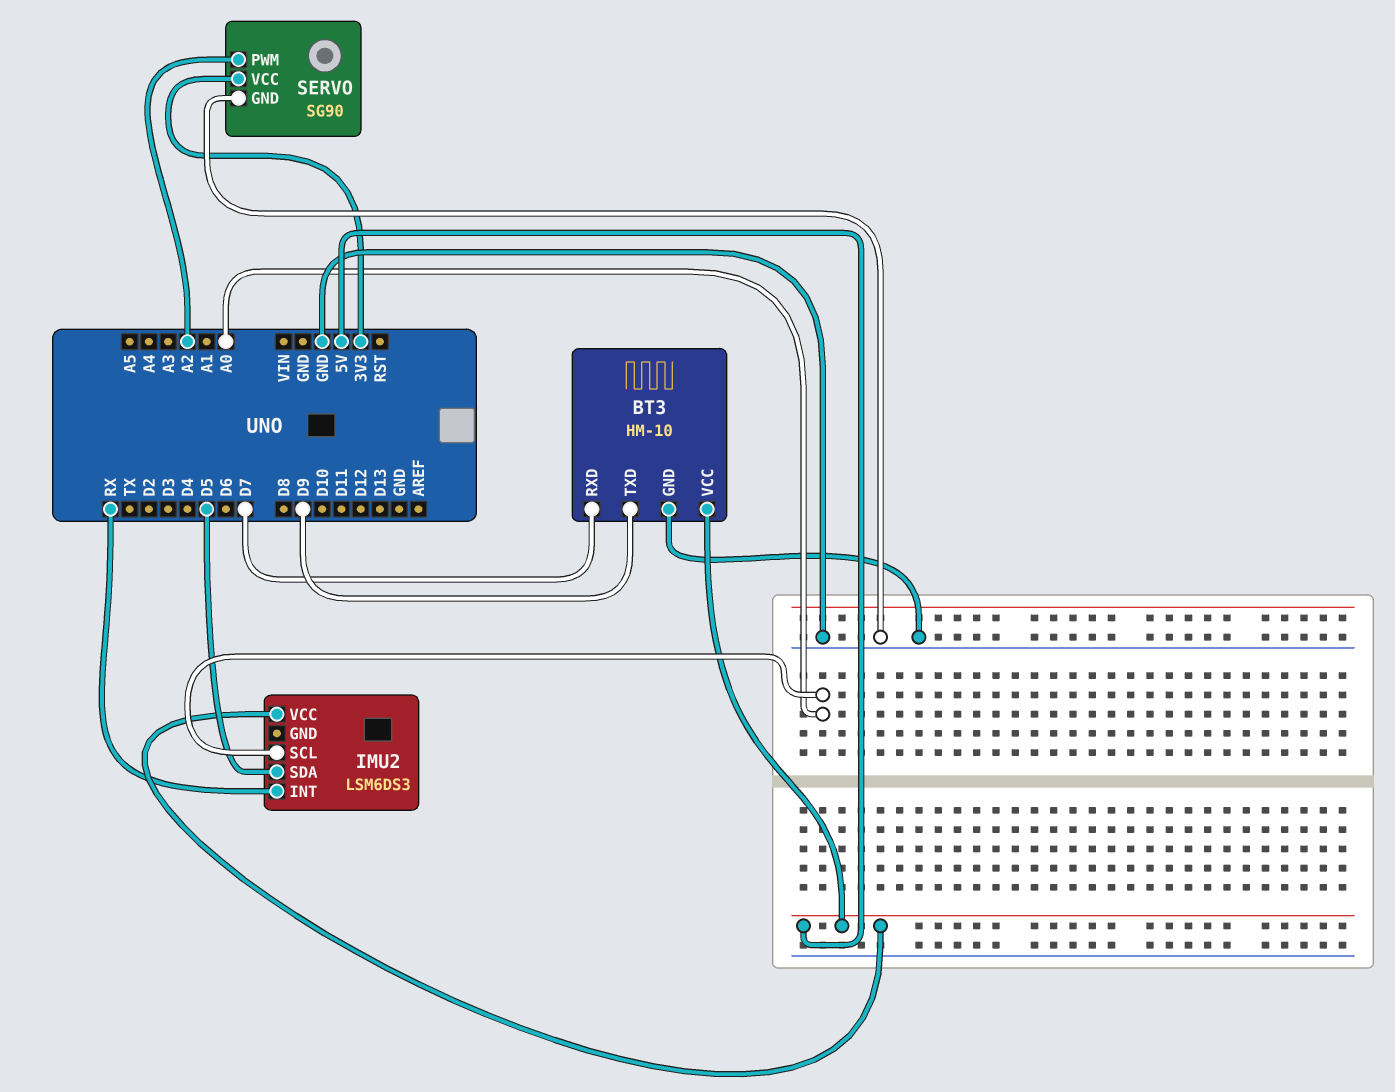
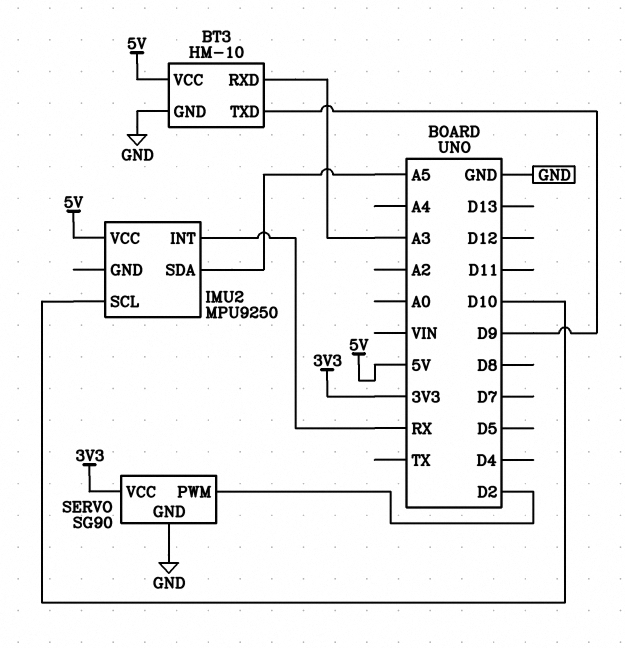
BT3 pin RXD: D7 -> A3
IMU2: LSM6DS3 -> MPU9250
IMU2 pin SCL: A0 -> D10
IMU2 pin SDA: D5 -> A5
SERVO pin PWM: A2 -> D2

